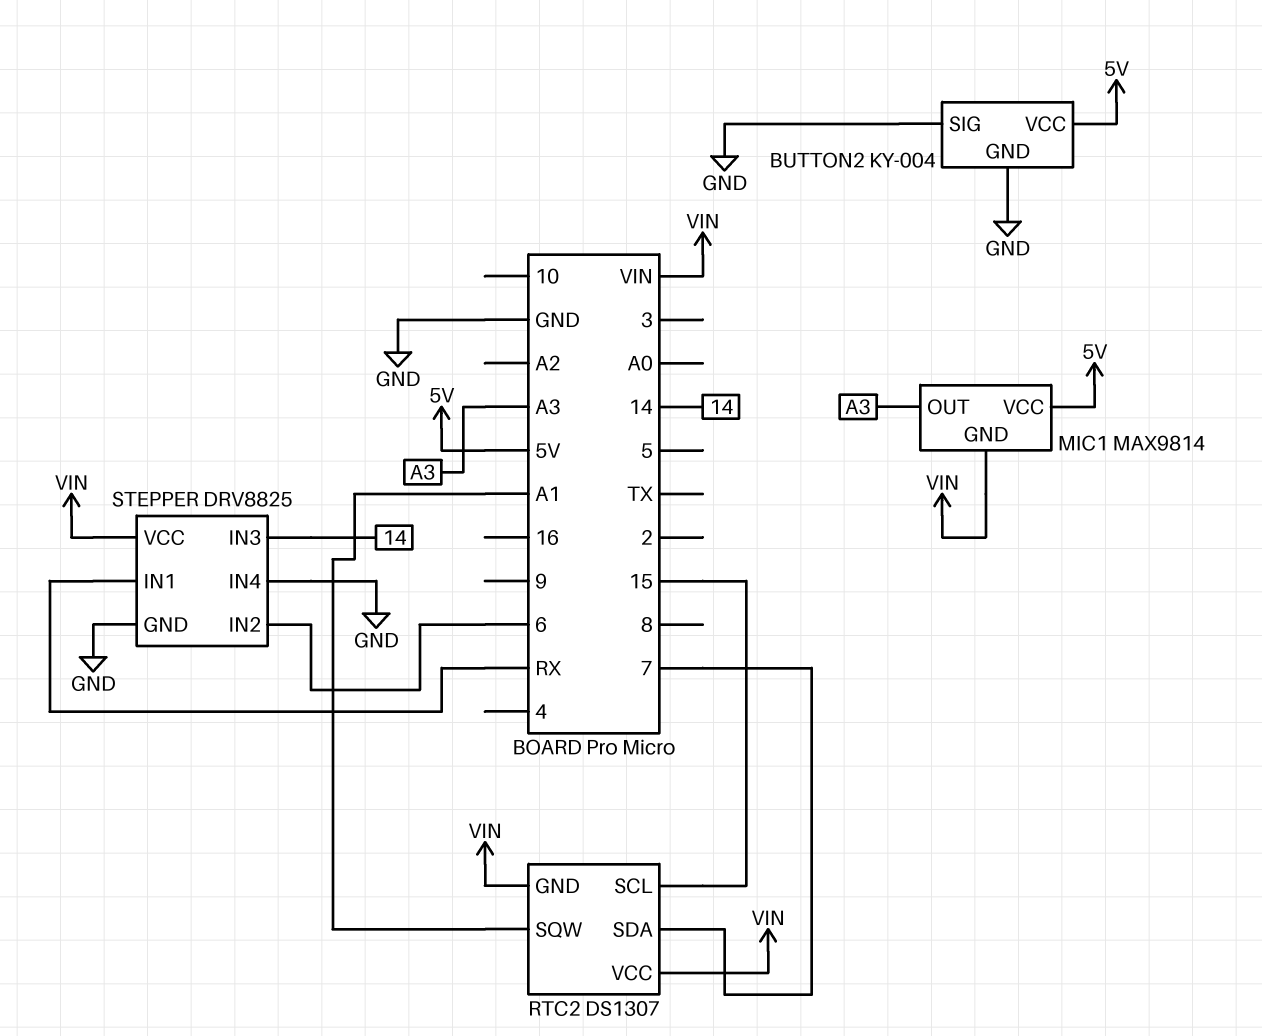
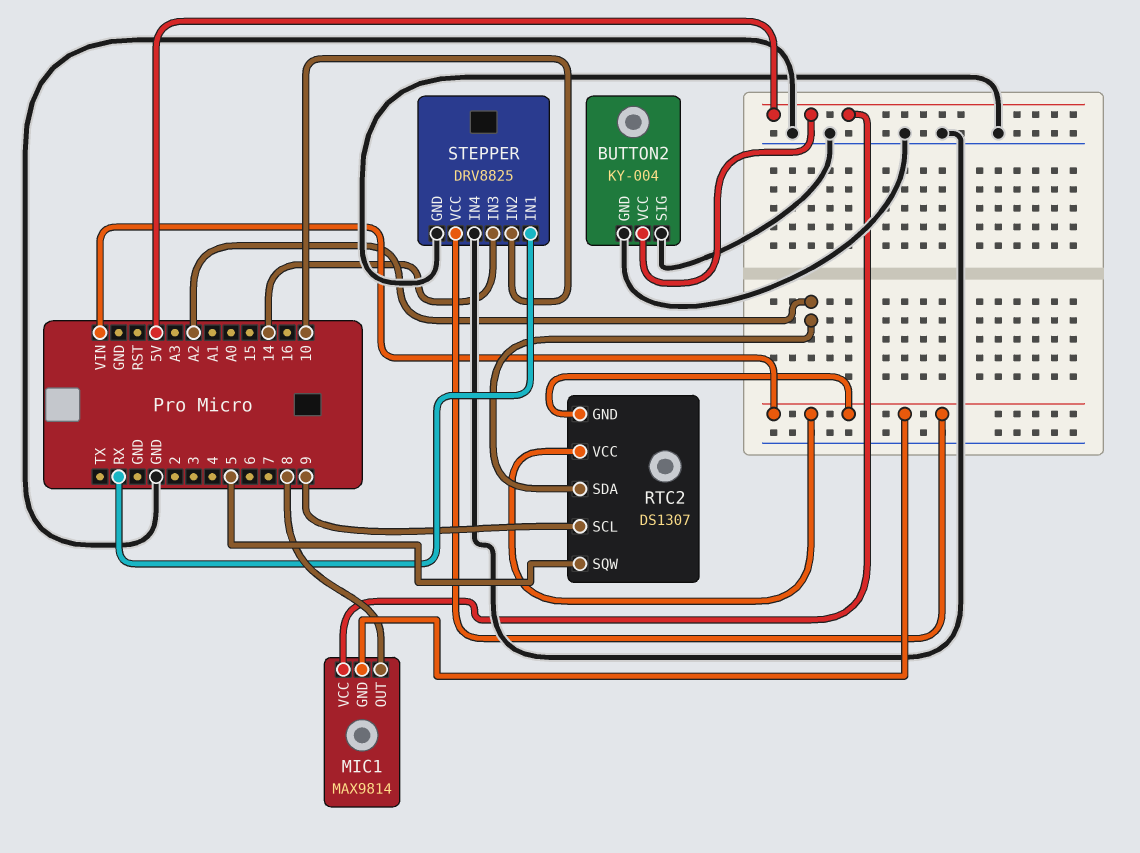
MIC1 pin OUT: A3 -> 8
RTC2 pin SCL: 15 -> 9
RTC2 pin SDA: 7 -> A2
RTC2 pin SQW: A1 -> 5
STEPPER pin IN2: 6 -> 10

